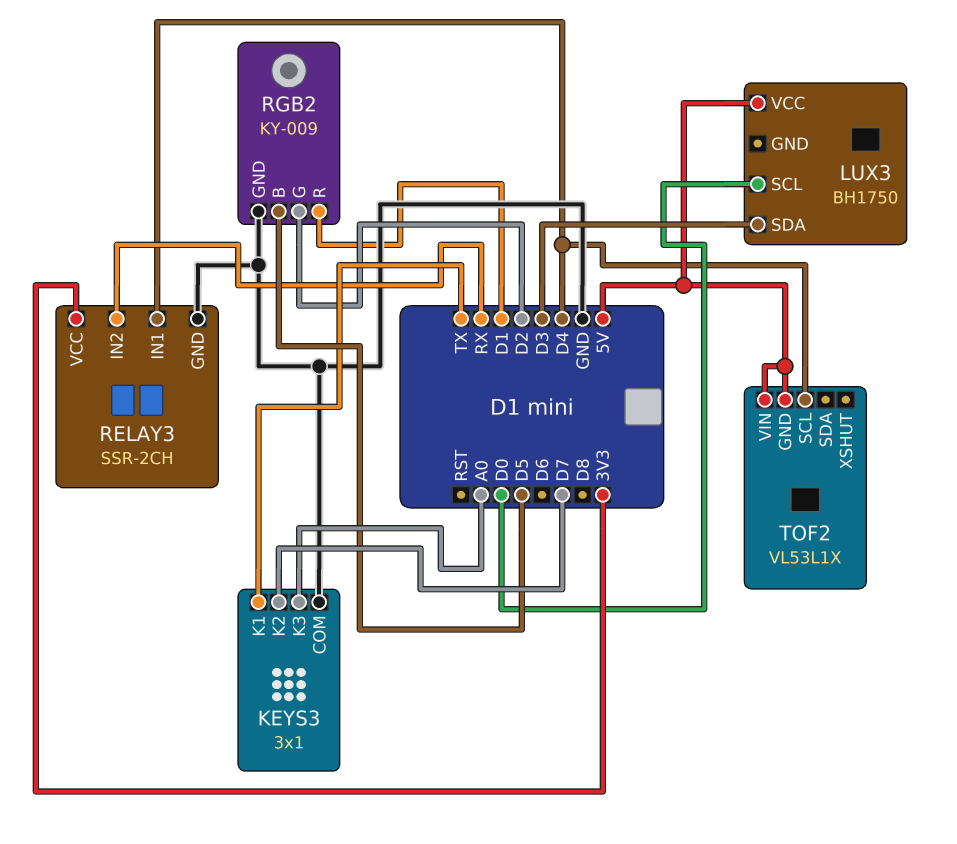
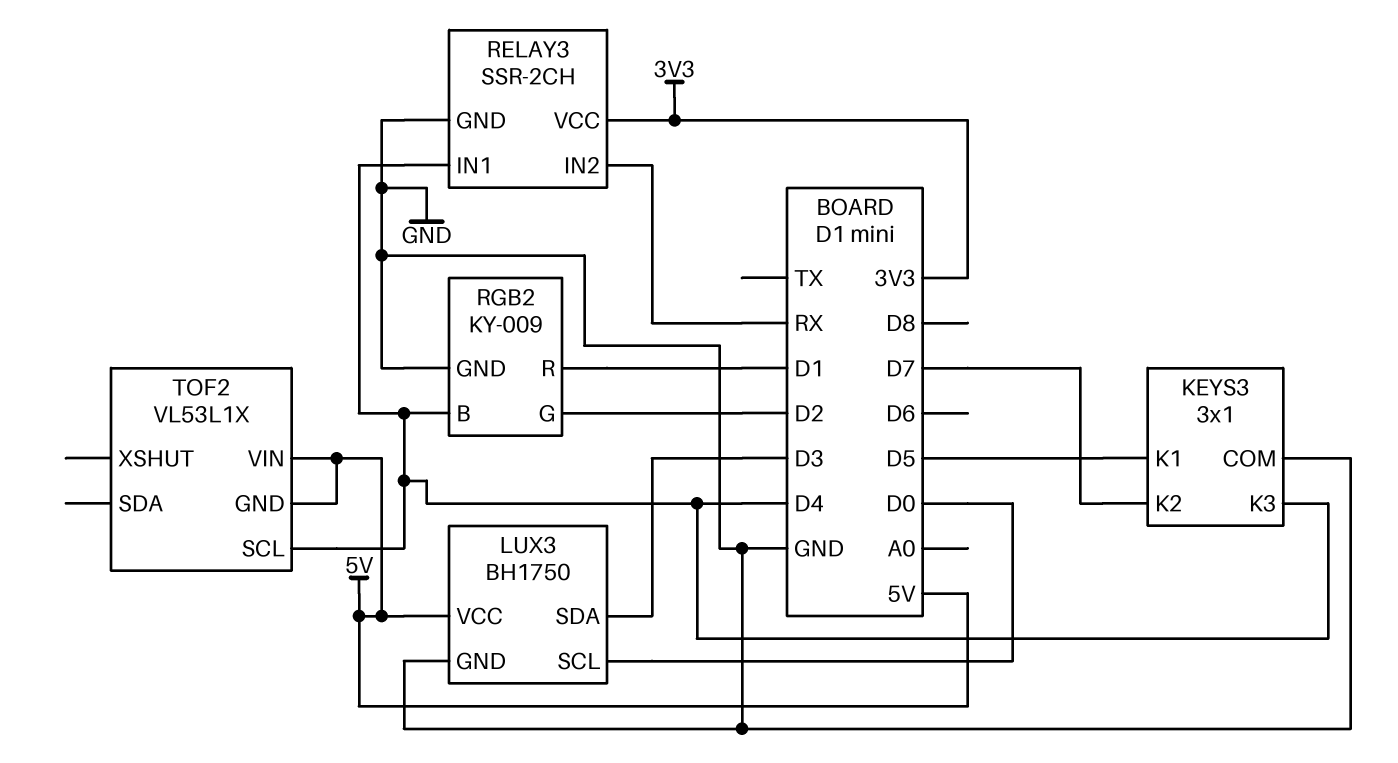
KEYS3 pin K1: TX -> D5
KEYS3 pin K3: A0 -> D4
LUX3 pin GND: none -> GND
RGB2 pin B: D5 -> D4

